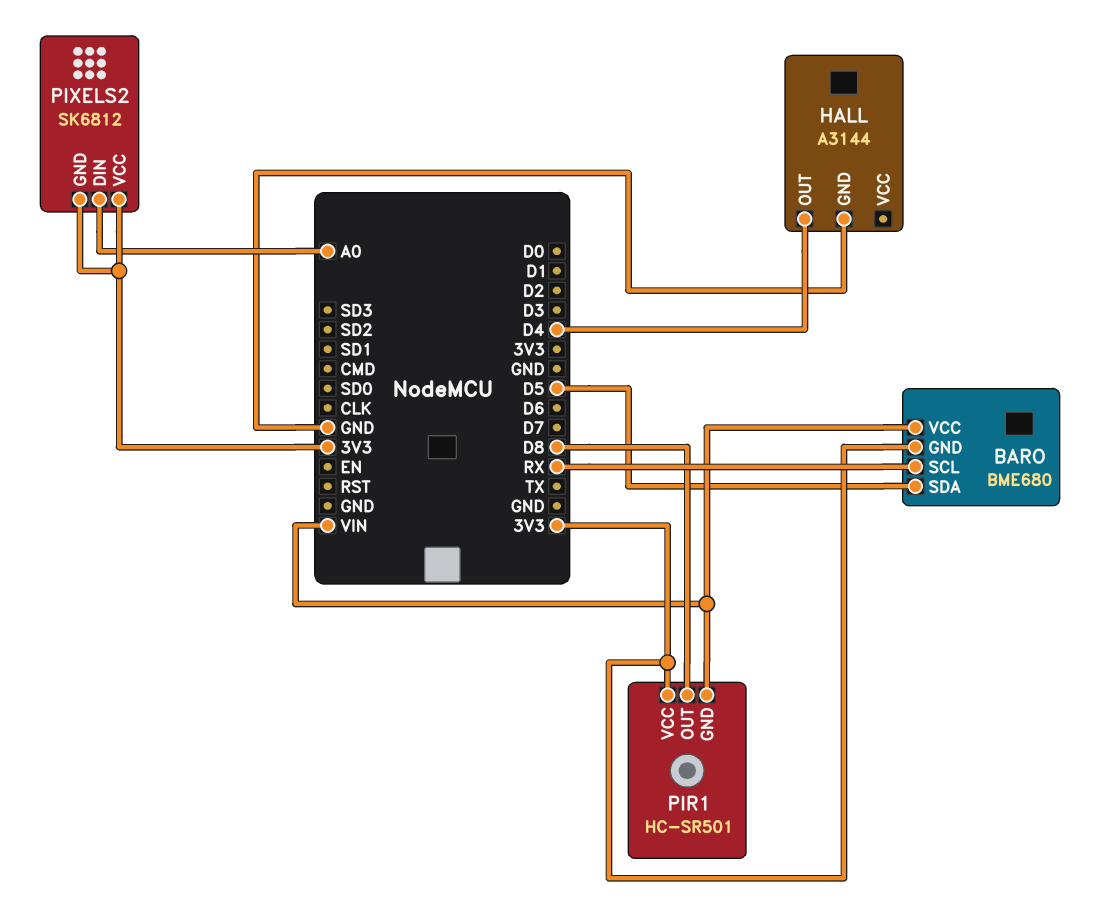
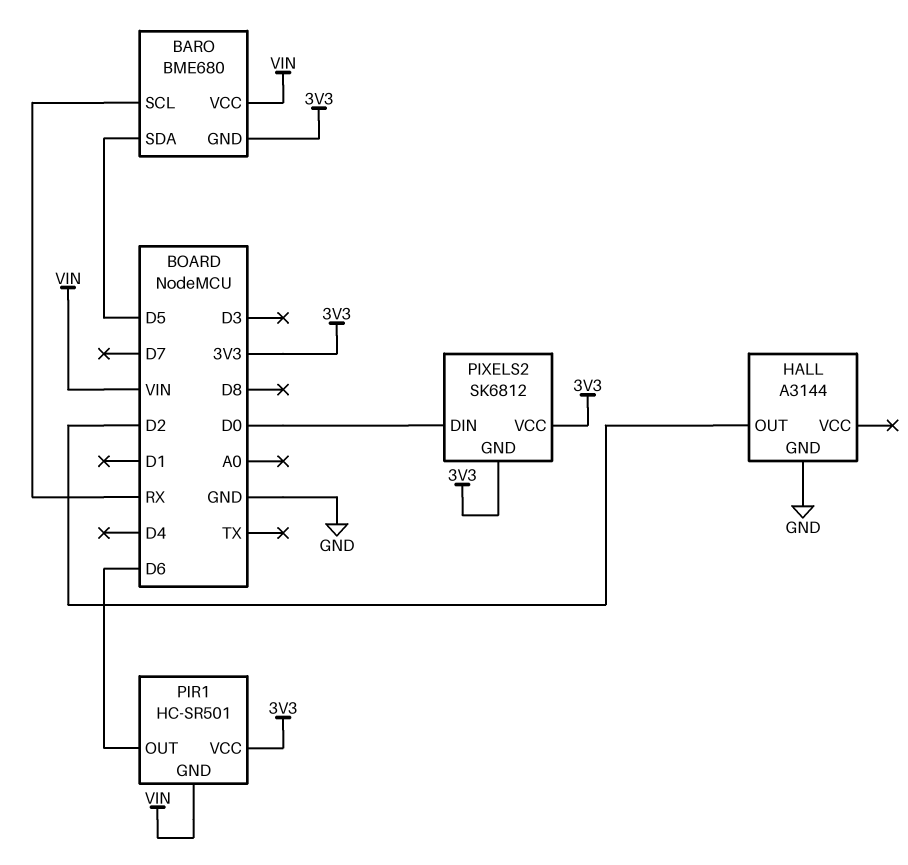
HALL pin OUT: D4 -> D2
PIR1 pin OUT: D8 -> D6
PIXELS2 pin DIN: A0 -> D0

